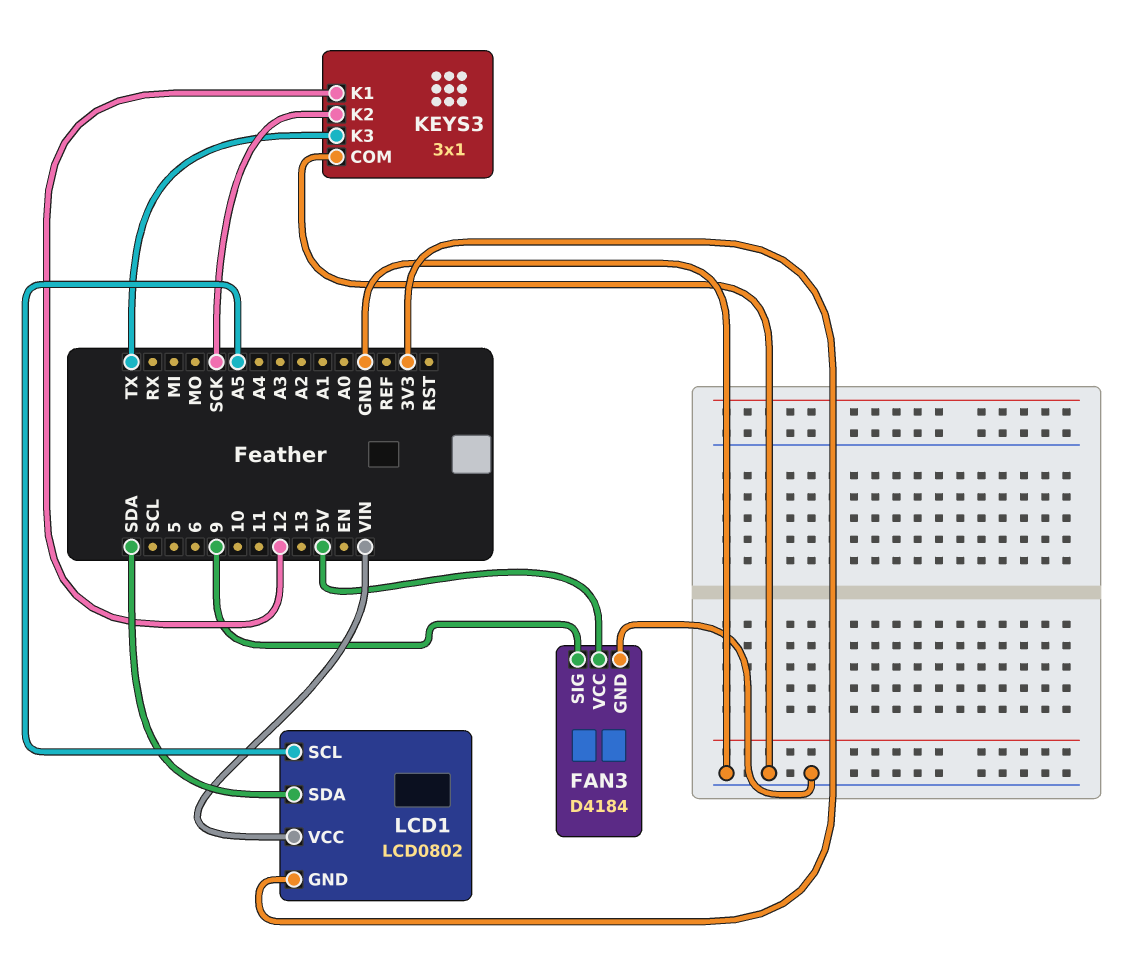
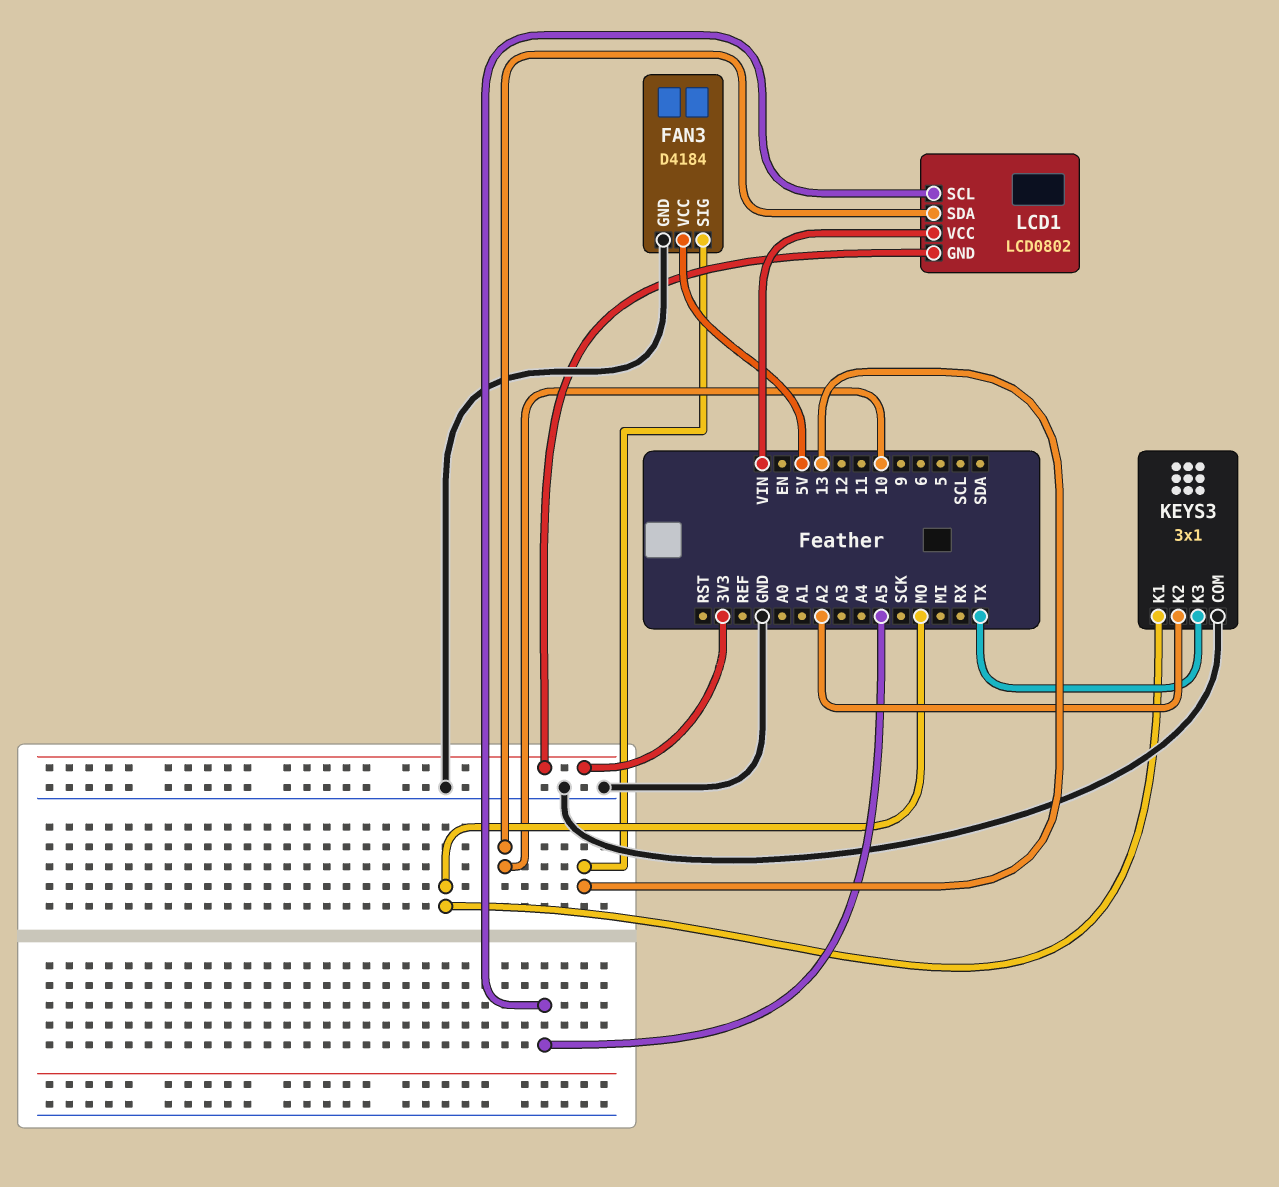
FAN3 pin SIG: 9 -> 13
KEYS3 pin K1: 12 -> MO
KEYS3 pin K2: SCK -> A2
LCD1 pin SDA: SDA -> 10

